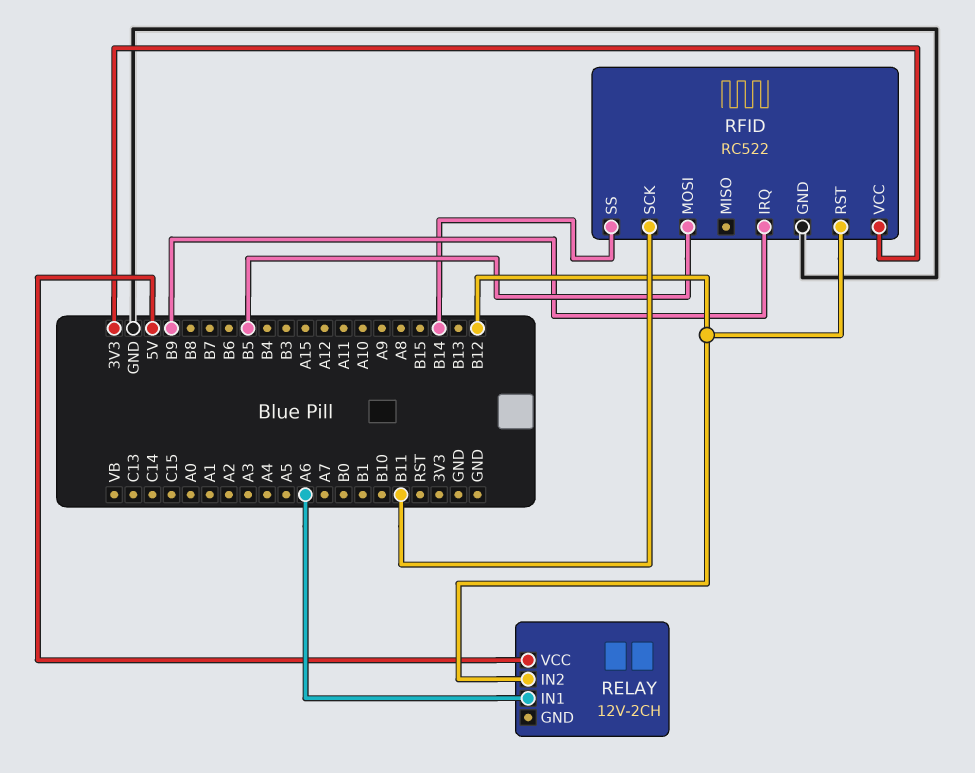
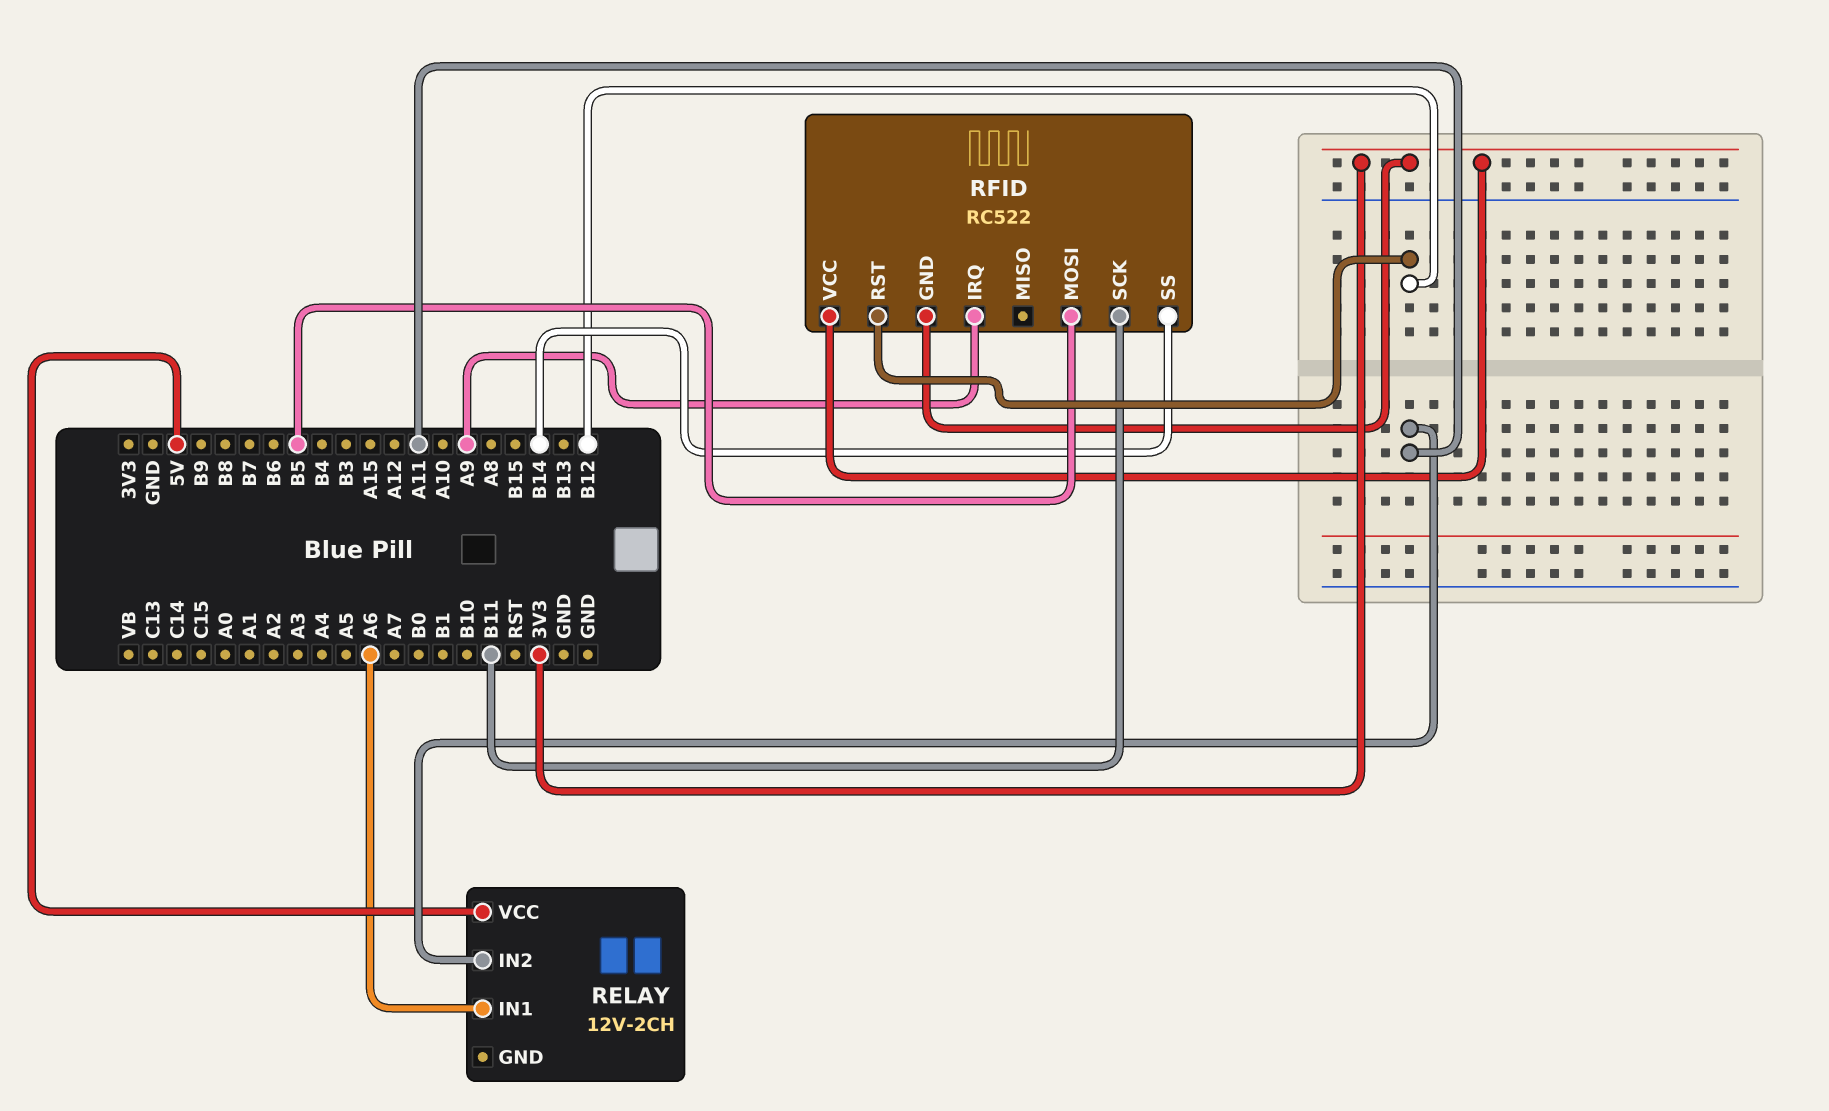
RELAY pin IN2: B12 -> A11
RFID pin GND: GND -> 3V3
RFID pin IRQ: B9 -> A9

